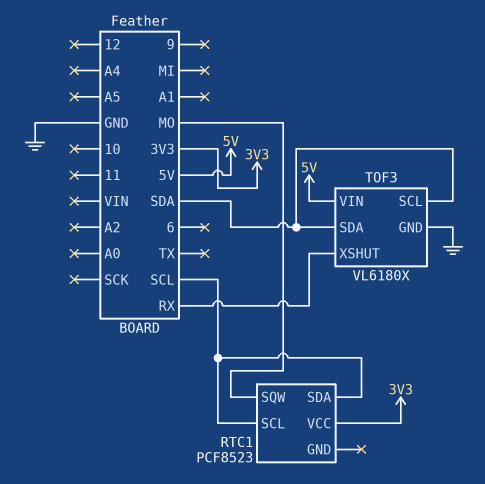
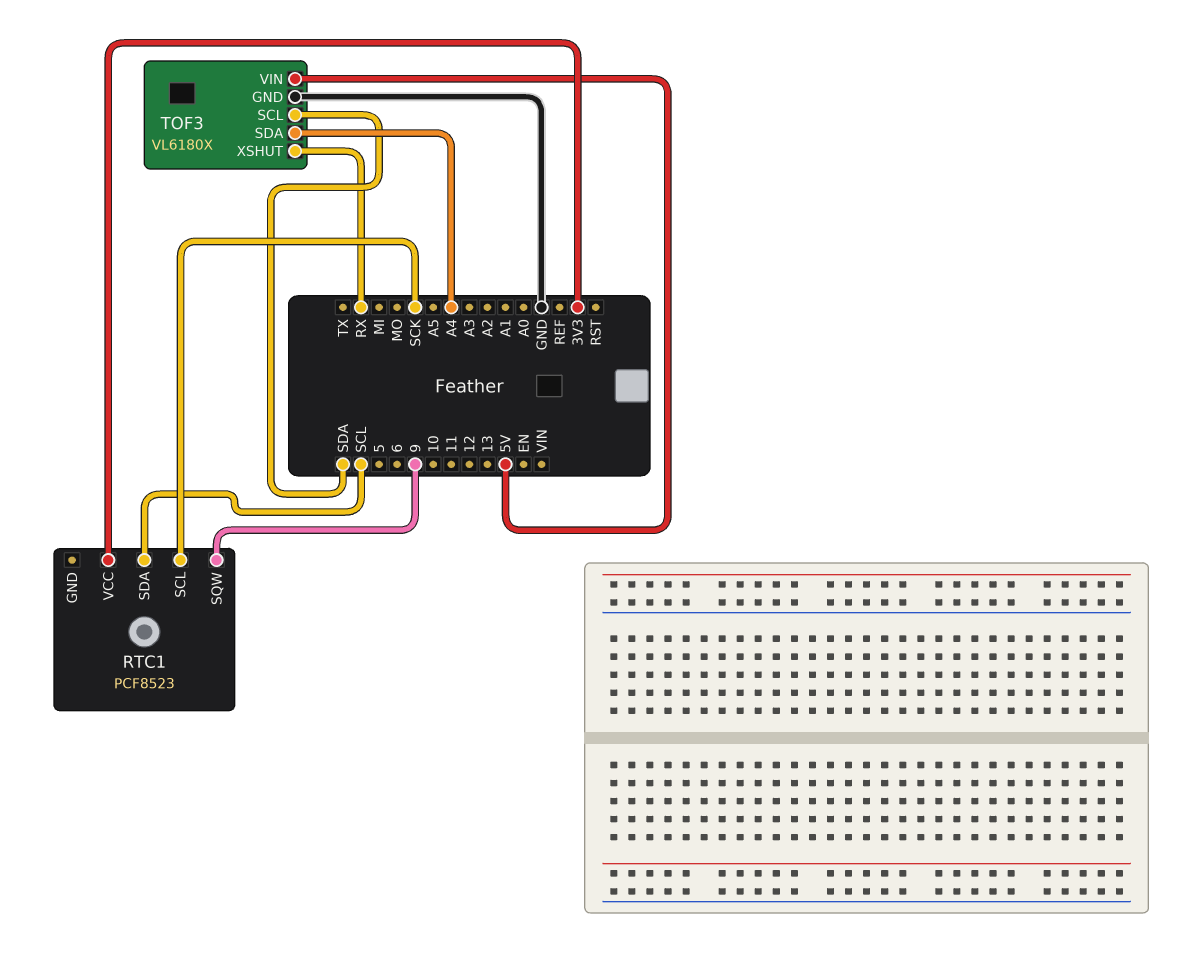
RTC1 pin SCL: SCL -> SCK
RTC1 pin SQW: MO -> 9
TOF3 pin SDA: SDA -> A4

